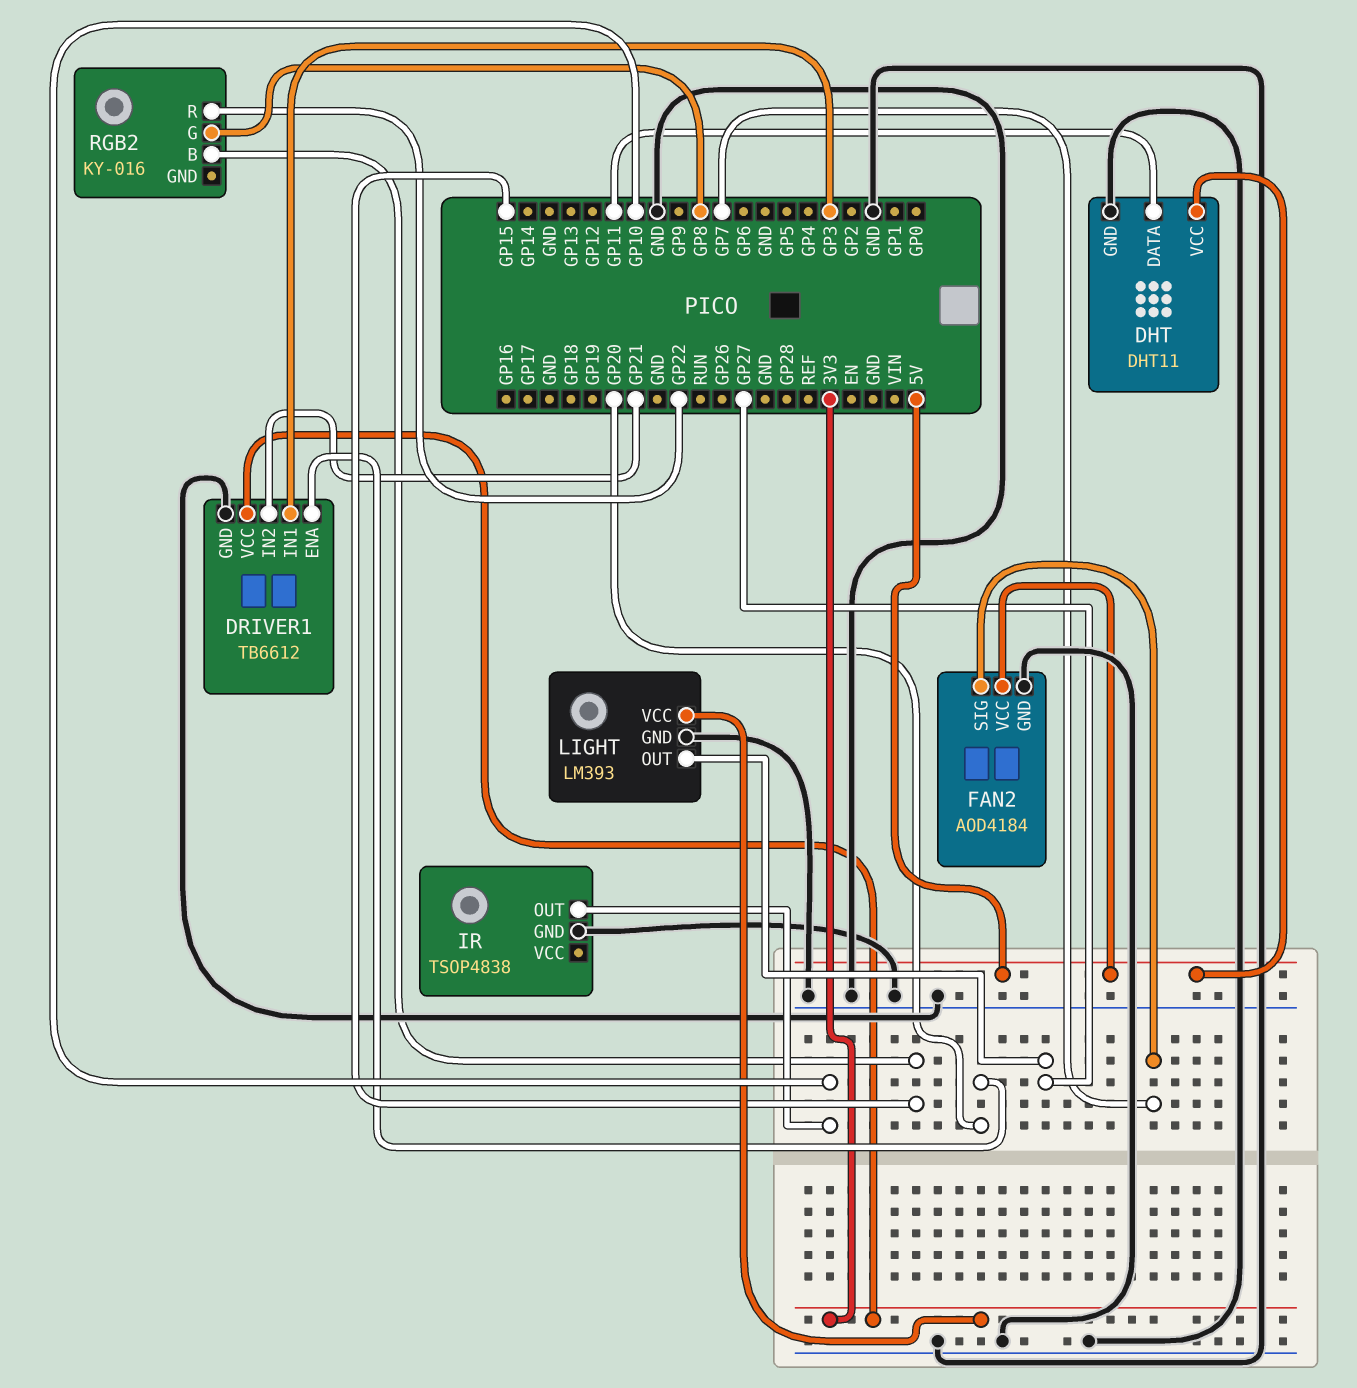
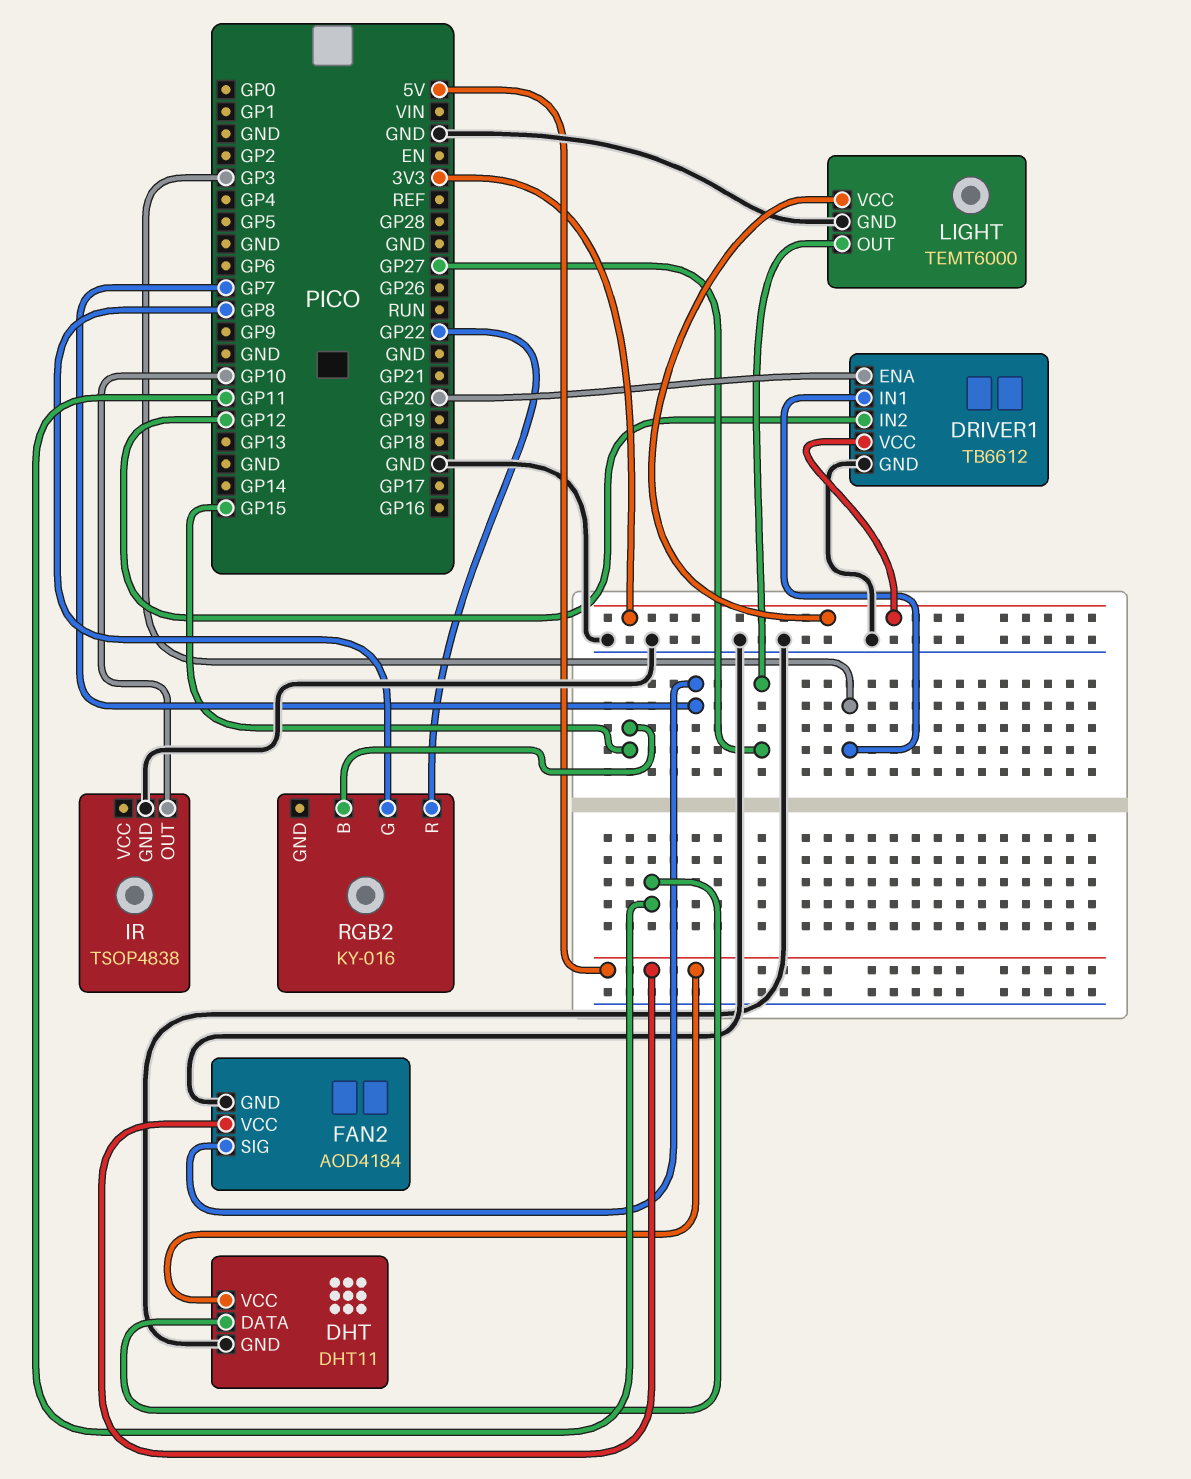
DRIVER1 pin IN2: GP21 -> GP12
LIGHT: LM393 -> TEMT6000

